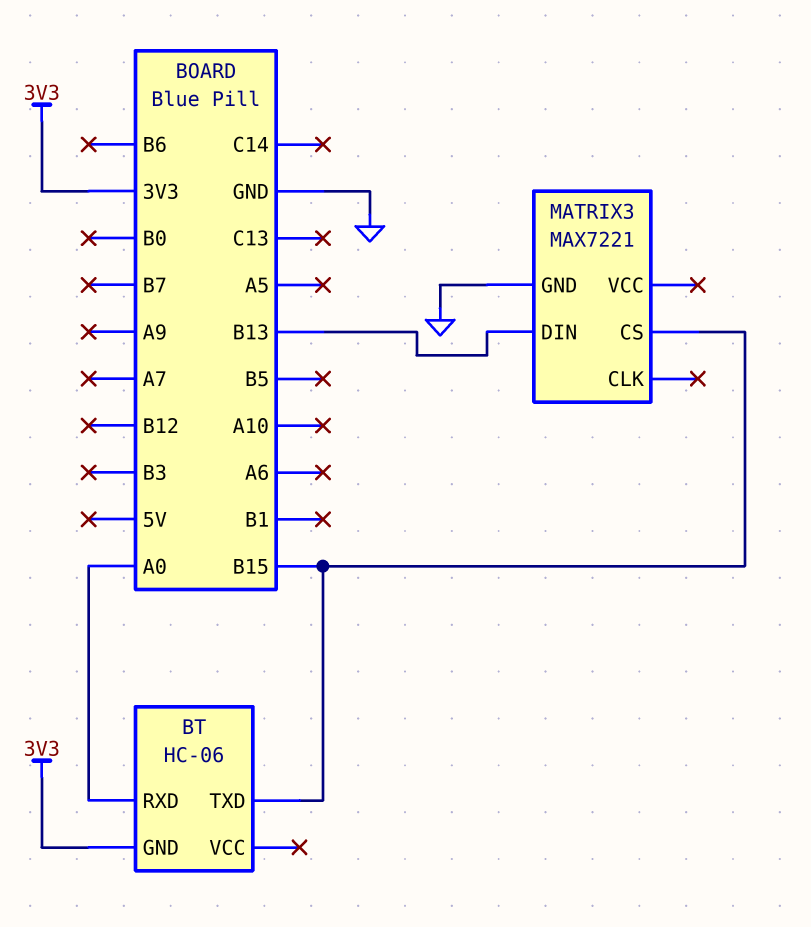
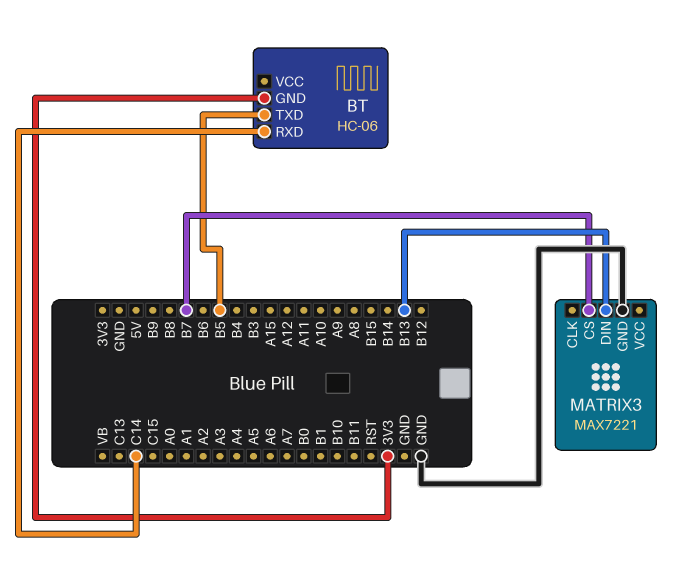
BT pin RXD: A0 -> C14
BT pin TXD: B15 -> B5
MATRIX3 pin CS: B15 -> B7

